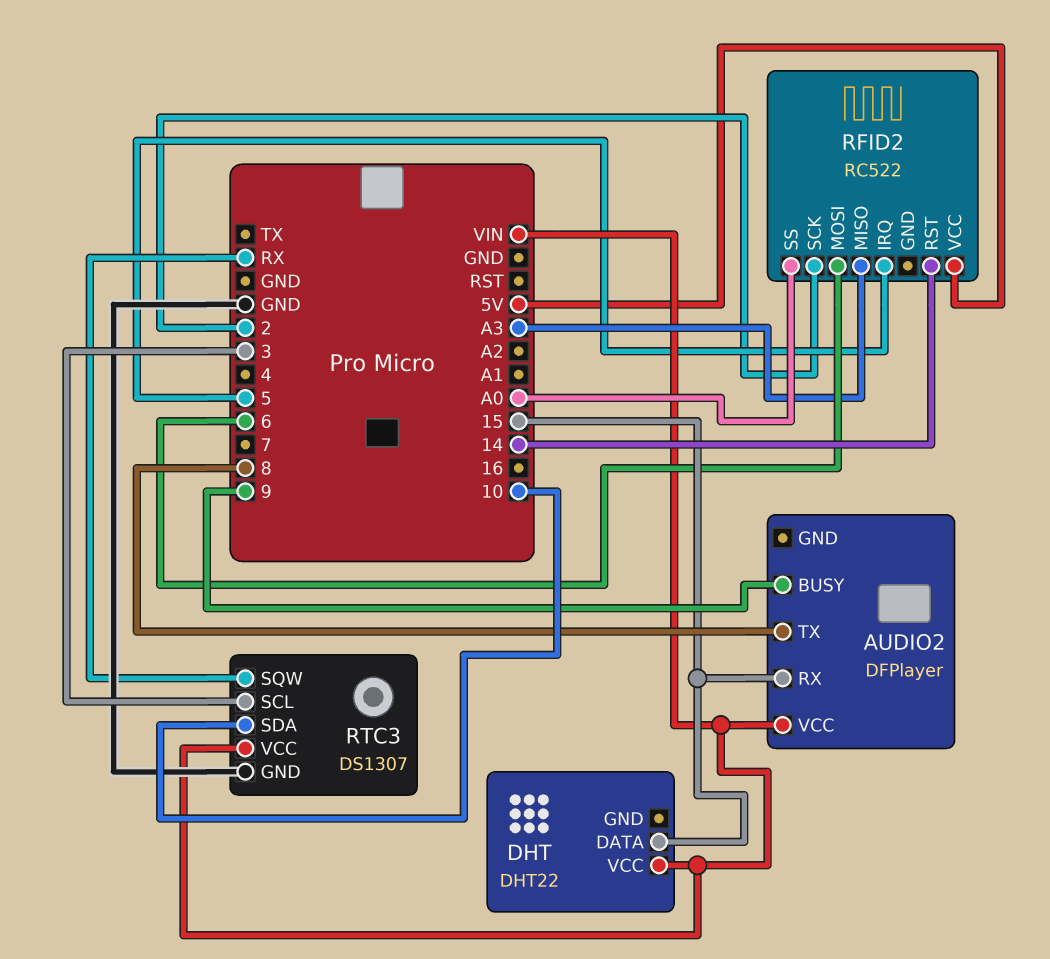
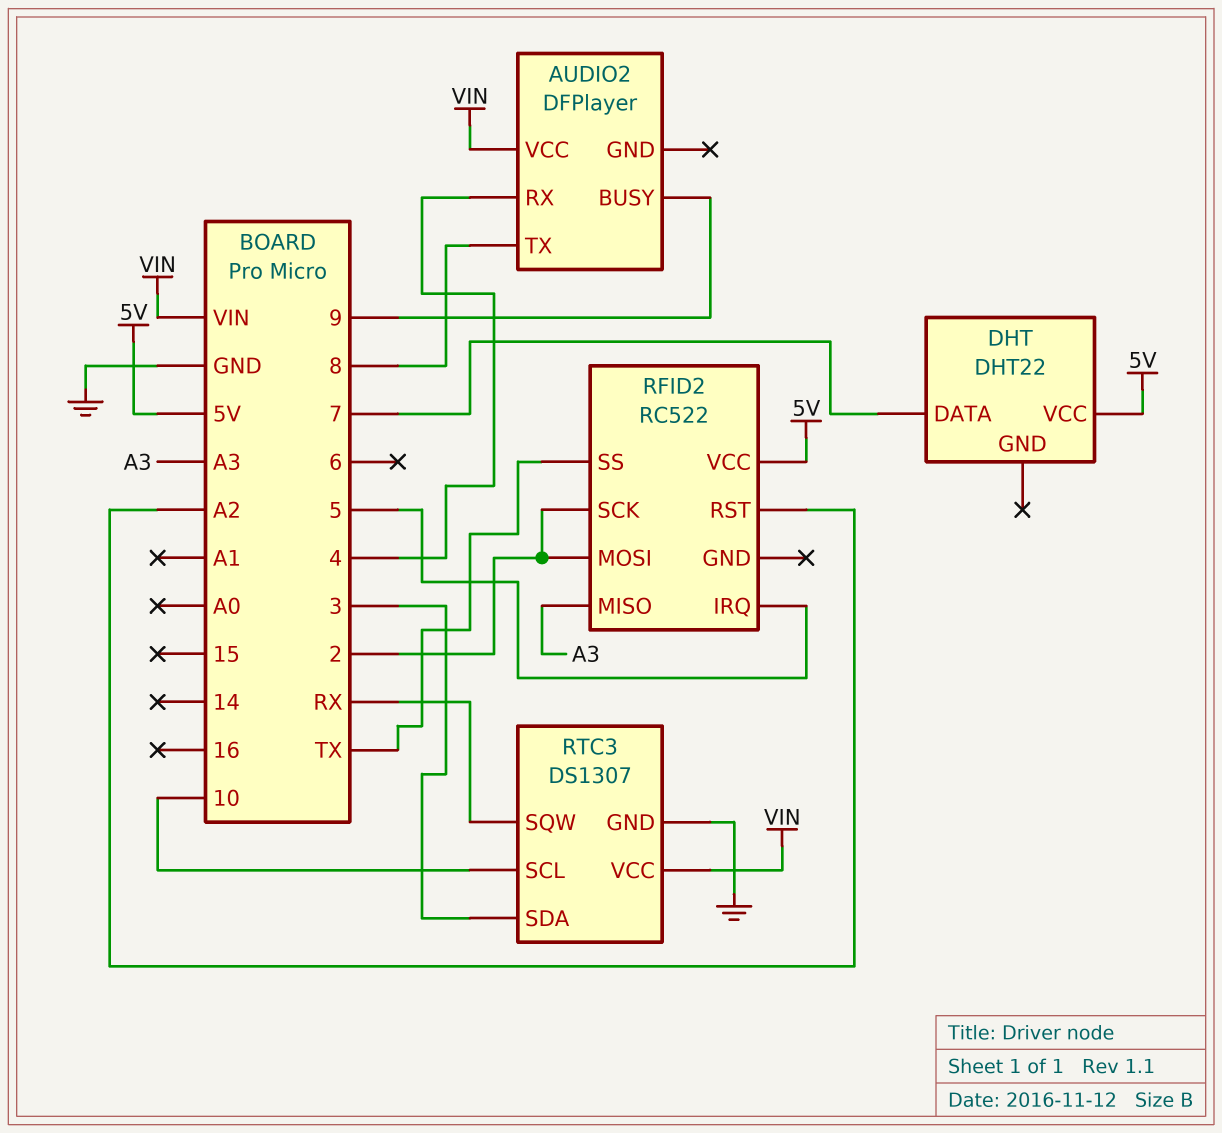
AUDIO2 pin RX: 15 -> 4
DHT pin DATA: 15 -> 7
DHT pin VCC: VIN -> 5V
RFID2 pin MOSI: 6 -> 2
RFID2 pin RST: 14 -> A2
RFID2 pin SS: A0 -> TX
RTC3 pin SCL: 3 -> 10
RTC3 pin SDA: 10 -> 3

